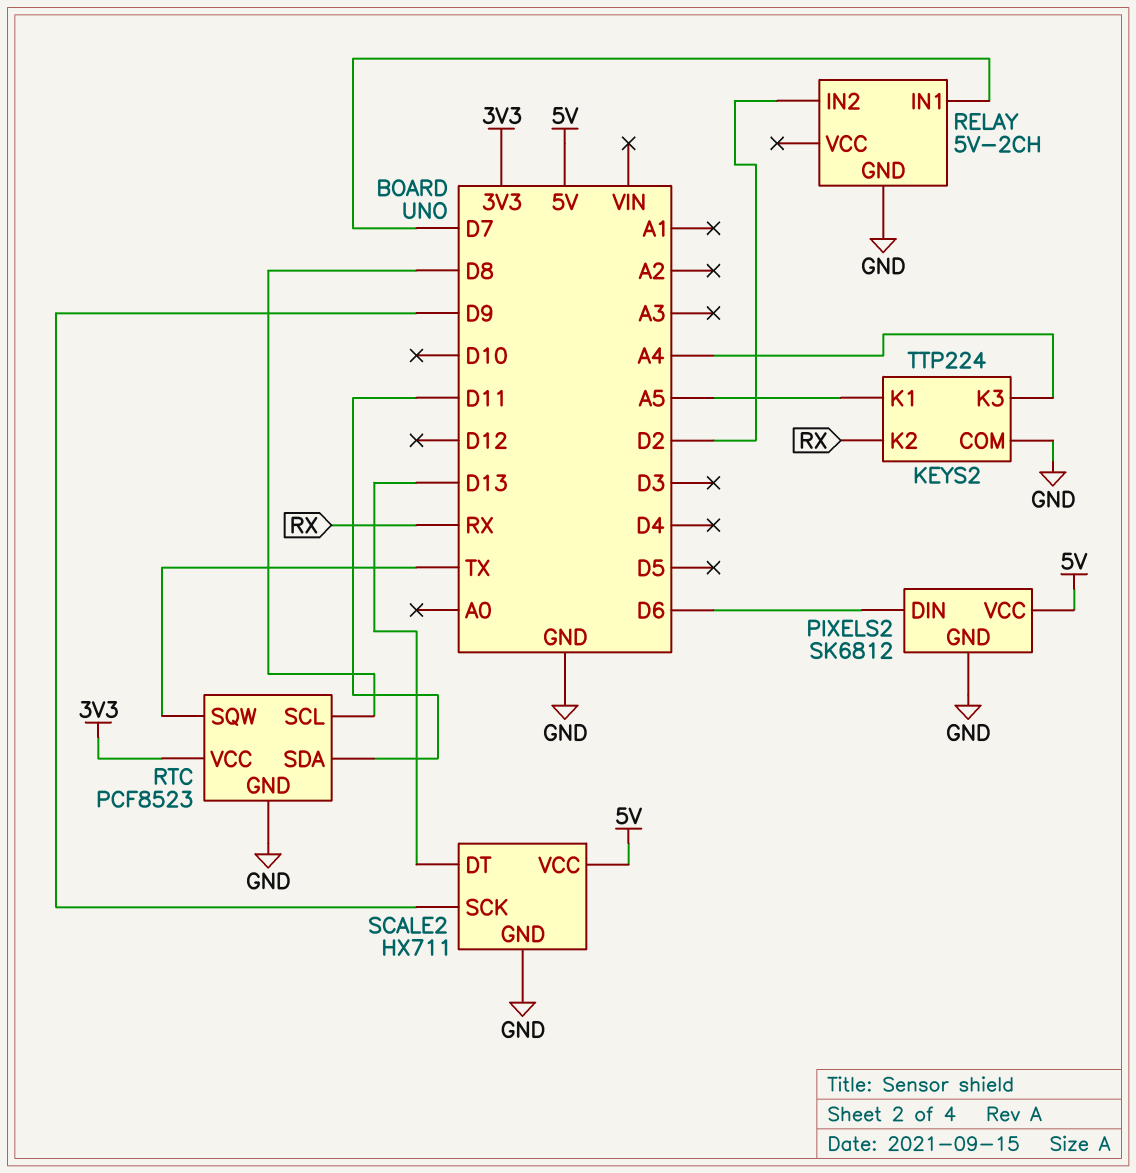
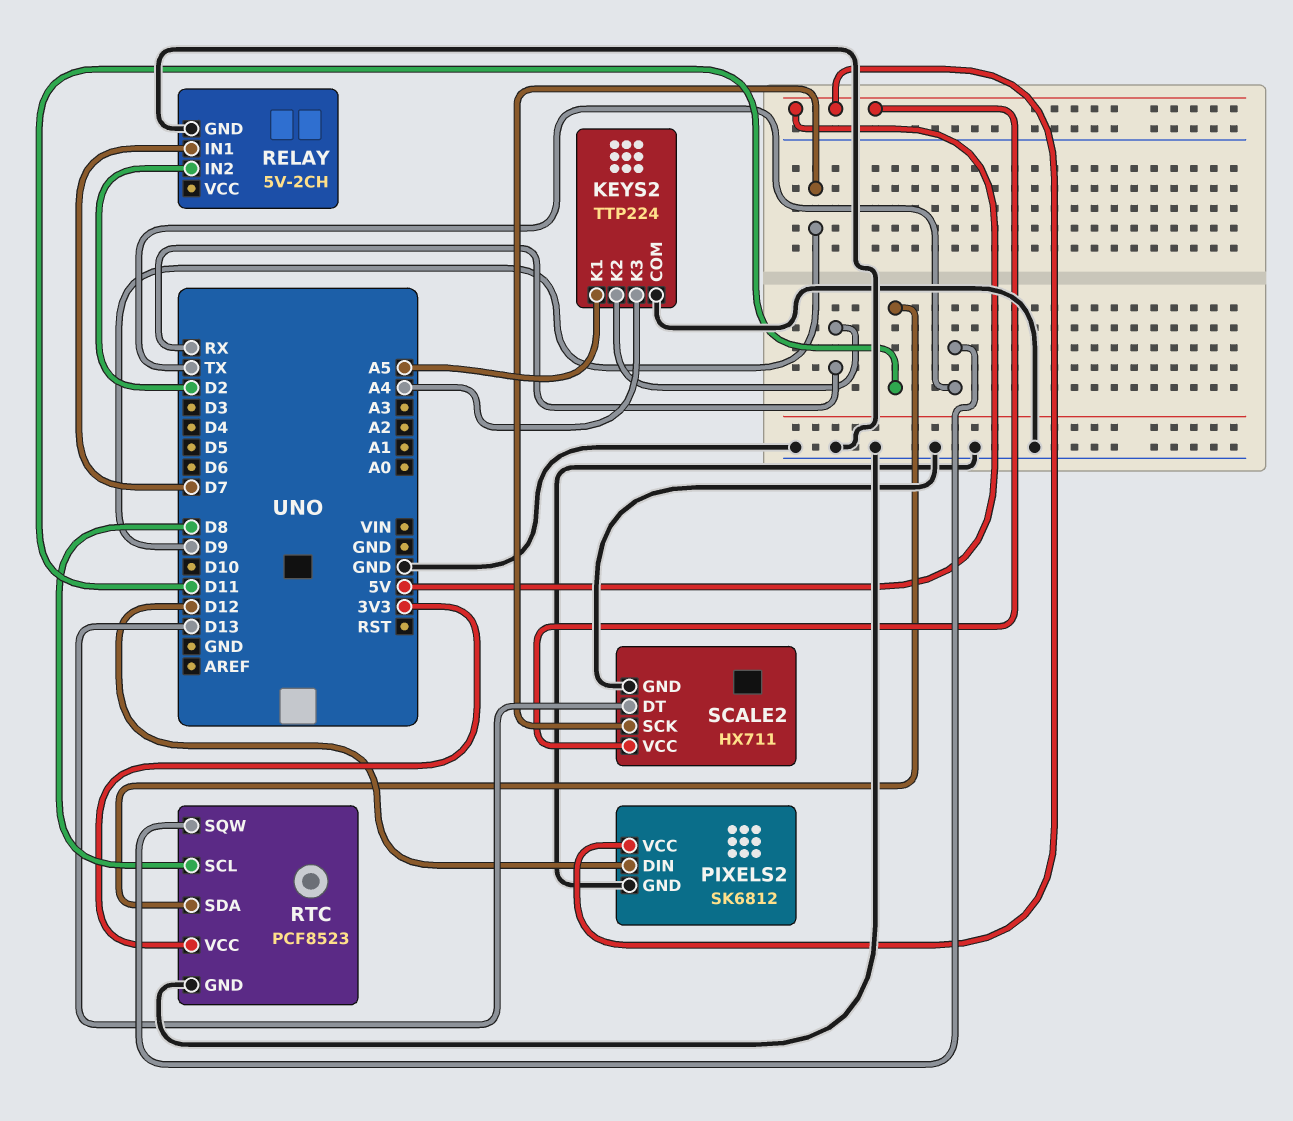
PIXELS2 pin DIN: D6 -> D12

